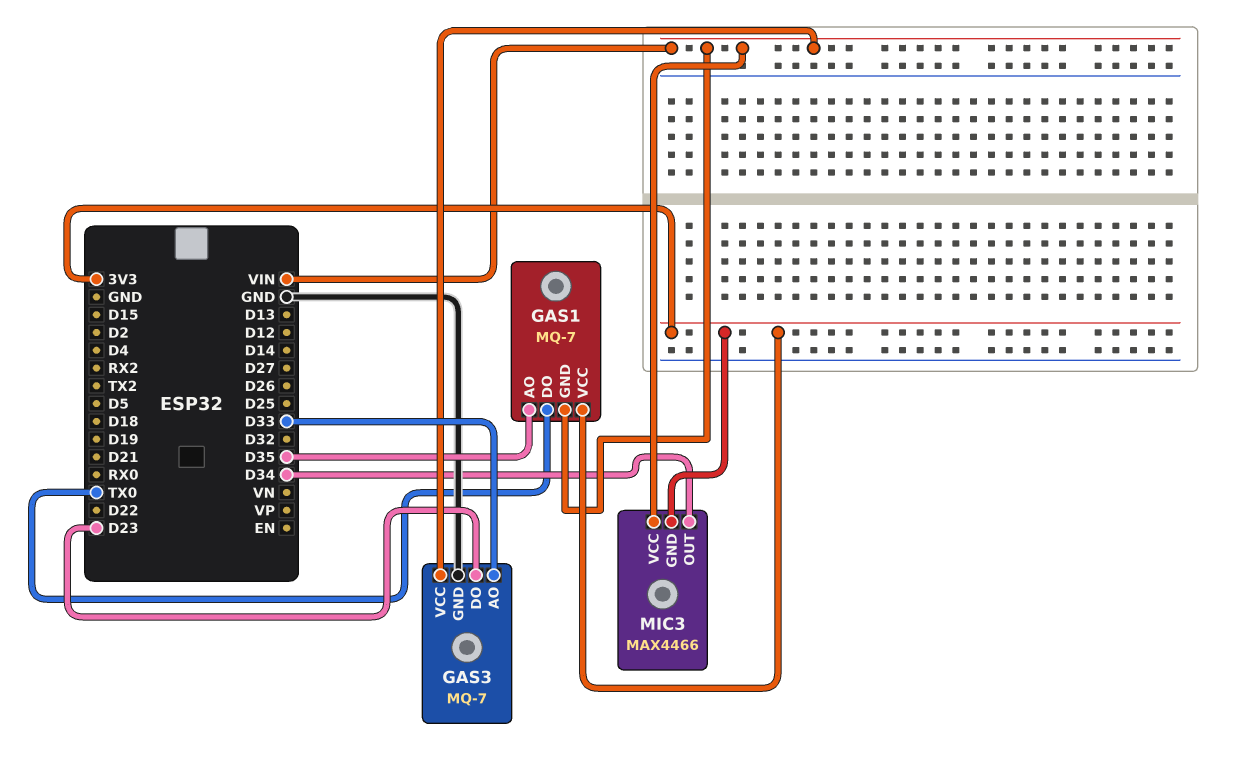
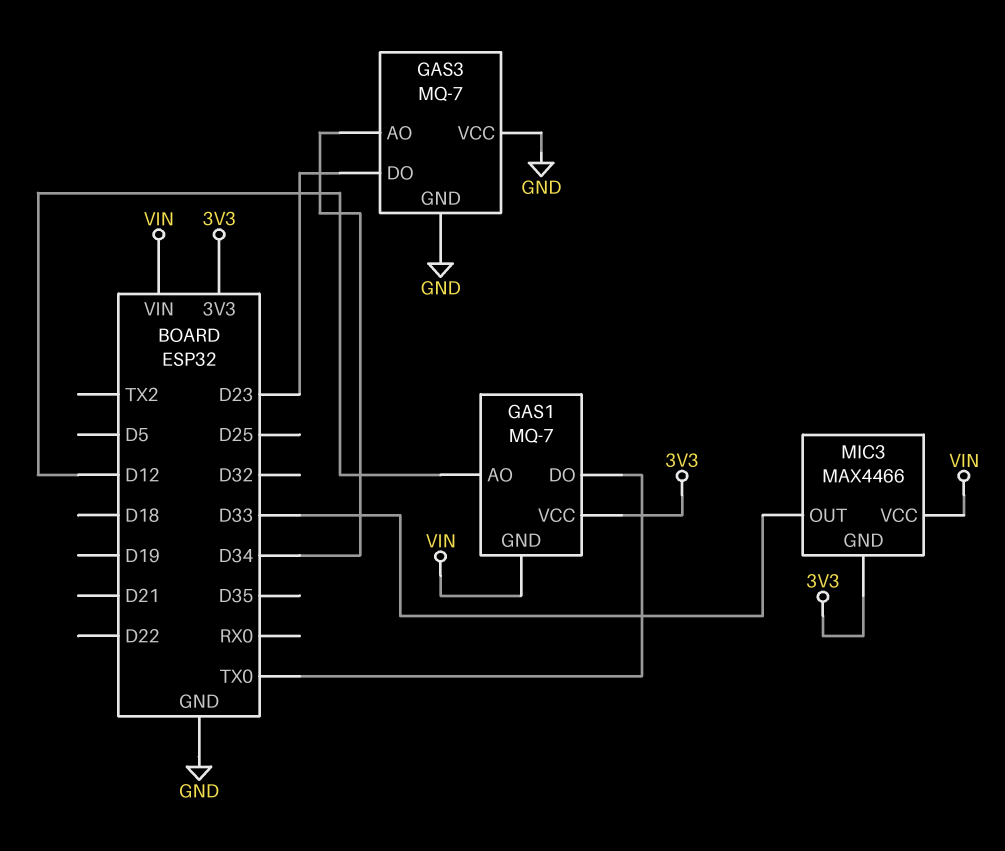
GAS1 pin AO: D35 -> D12
GAS3 pin AO: D33 -> D34
GAS3 pin VCC: VIN -> GND
MIC3 pin OUT: D34 -> D33

